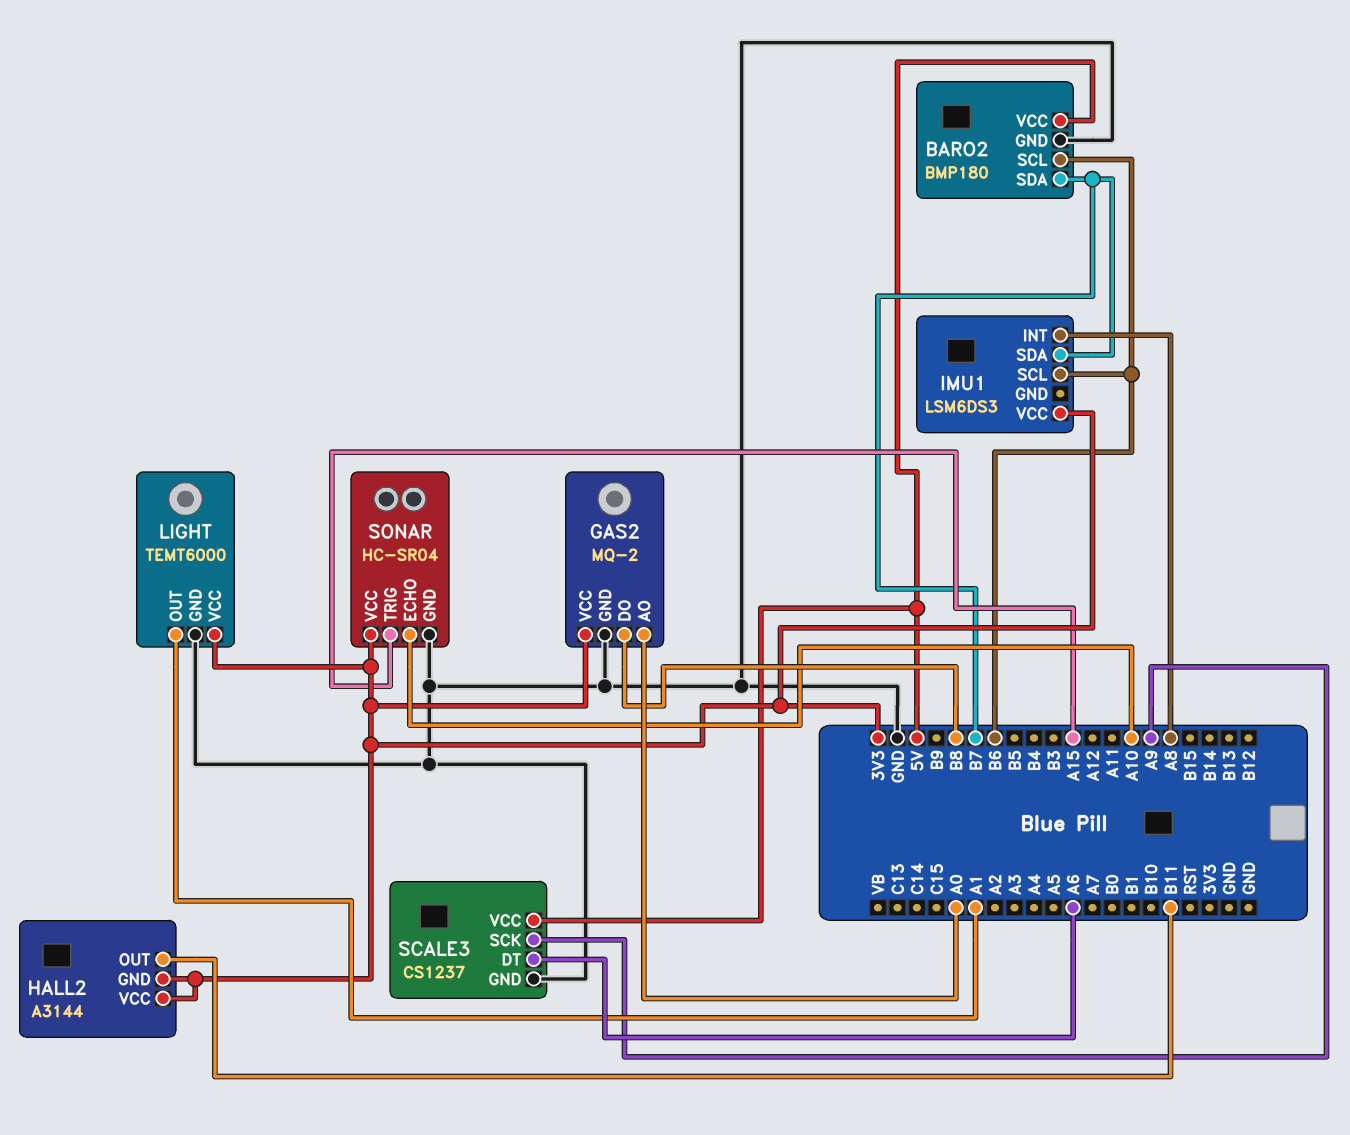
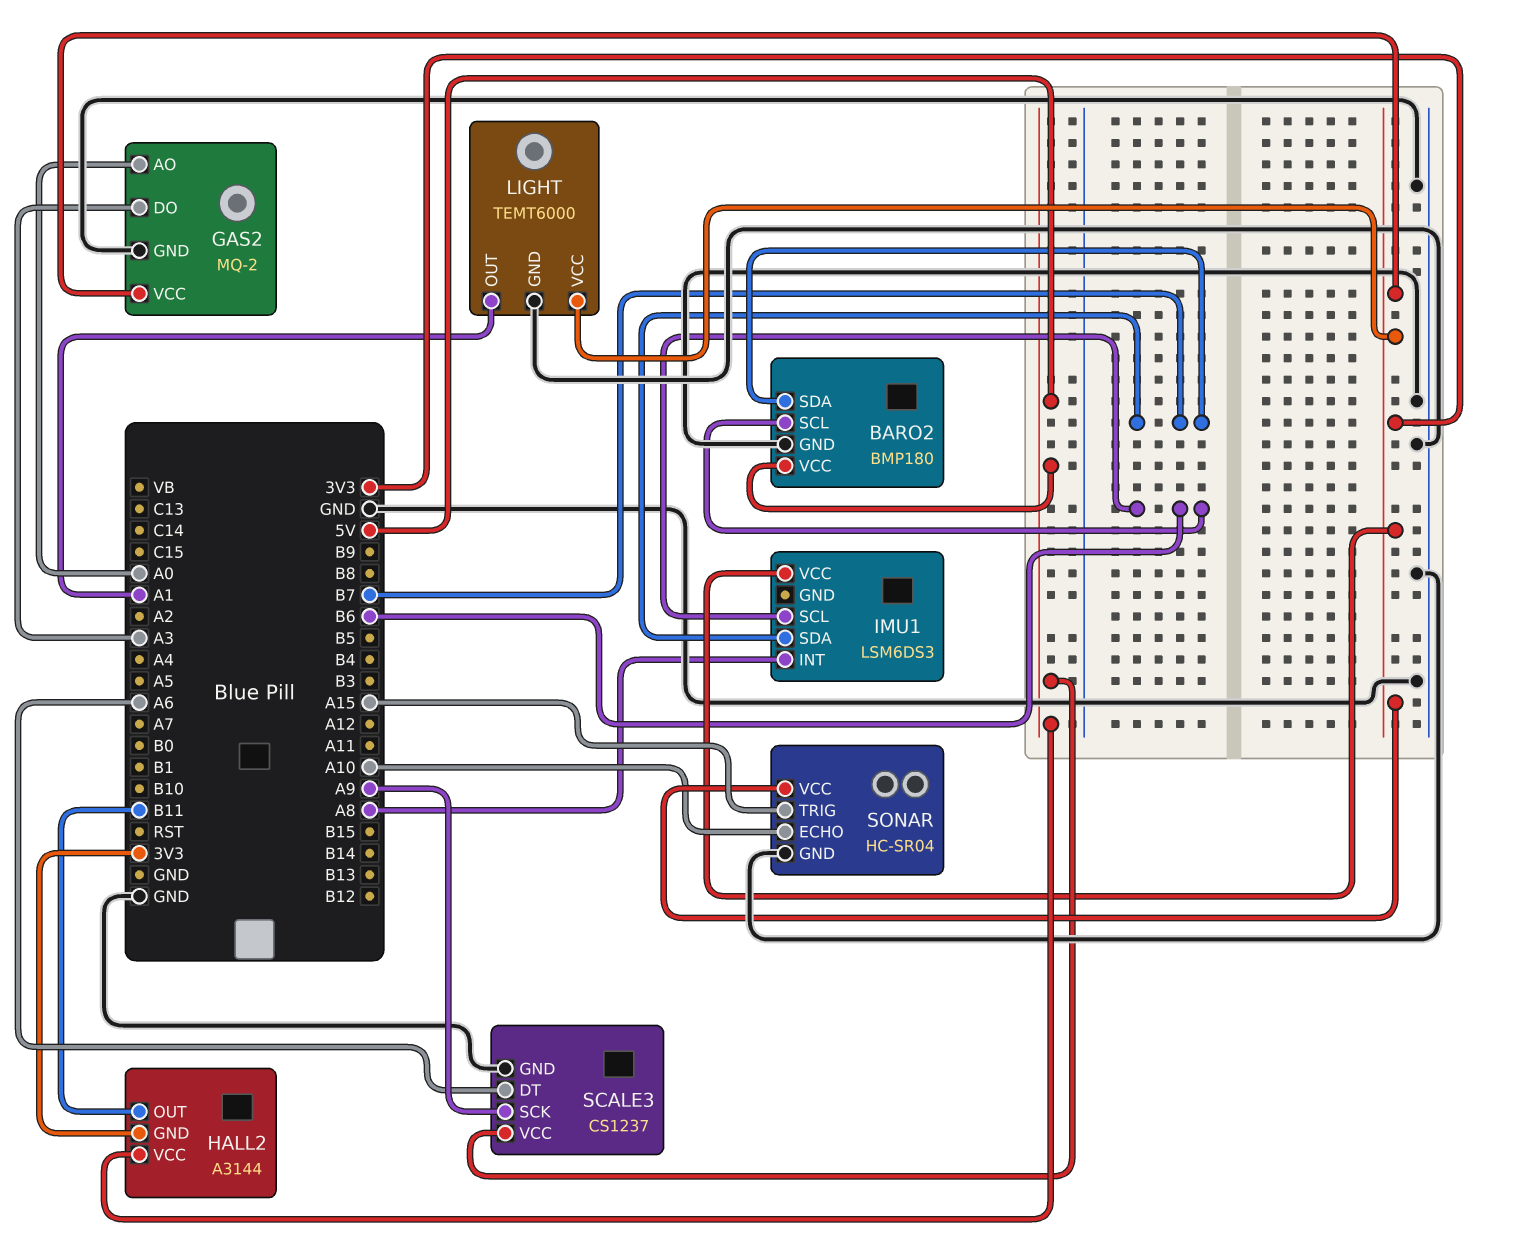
GAS2 pin DO: B8 -> A3
HALL2 pin VCC: 3V3 -> 5V

